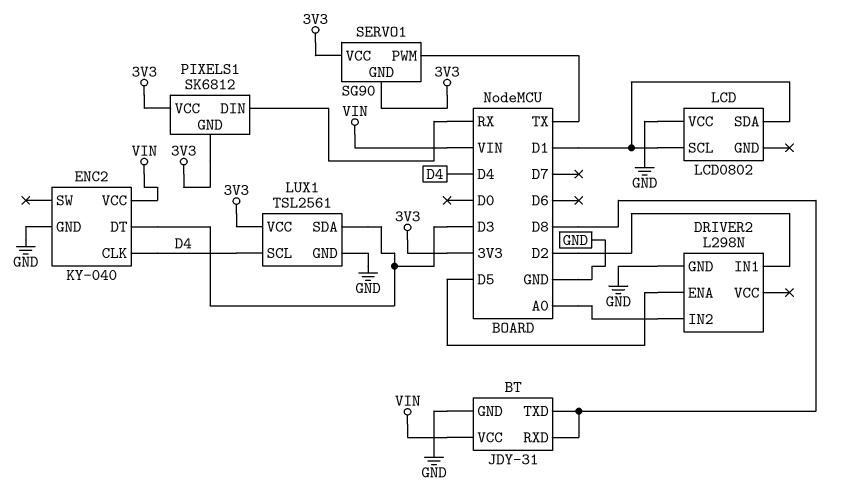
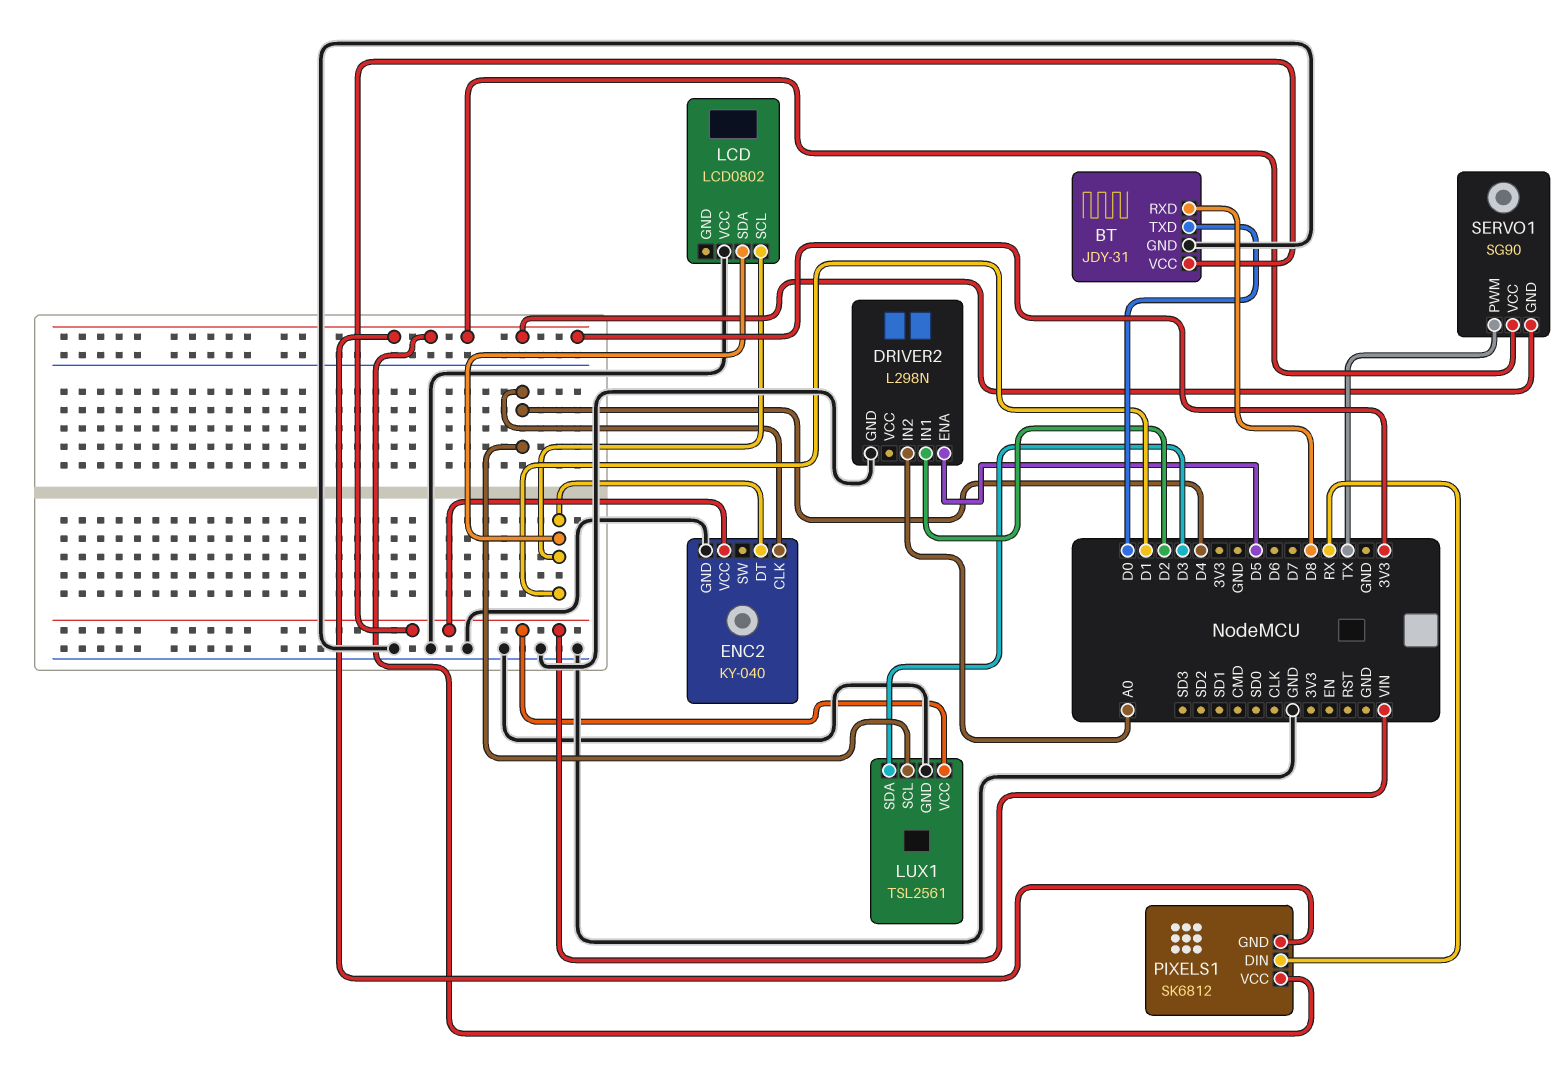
BT pin TXD: D8 -> D0
ENC2 pin DT: D3 -> D1
LUX1 pin VCC: 3V3 -> VIN

